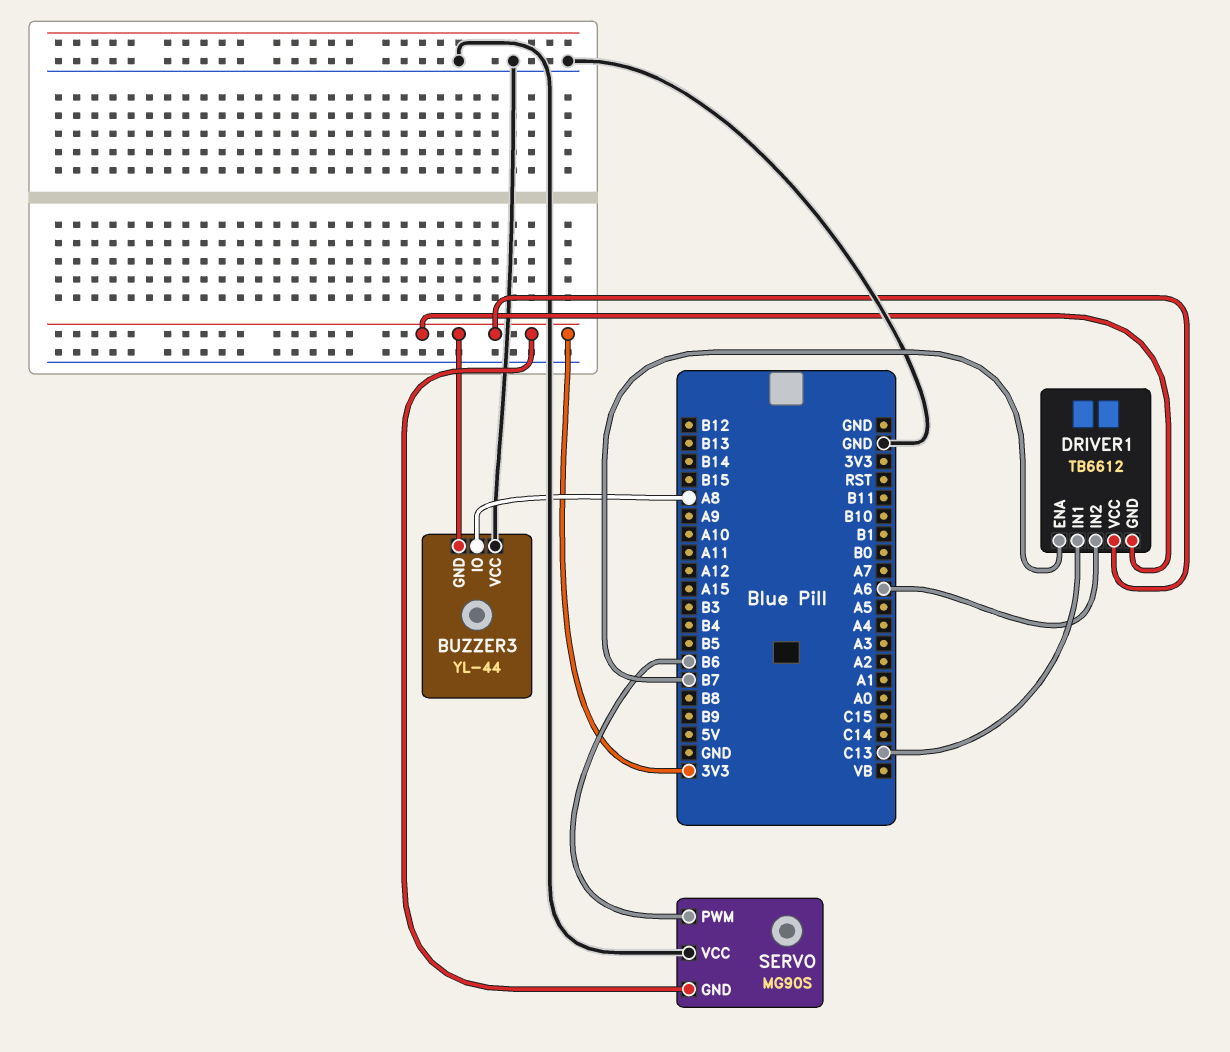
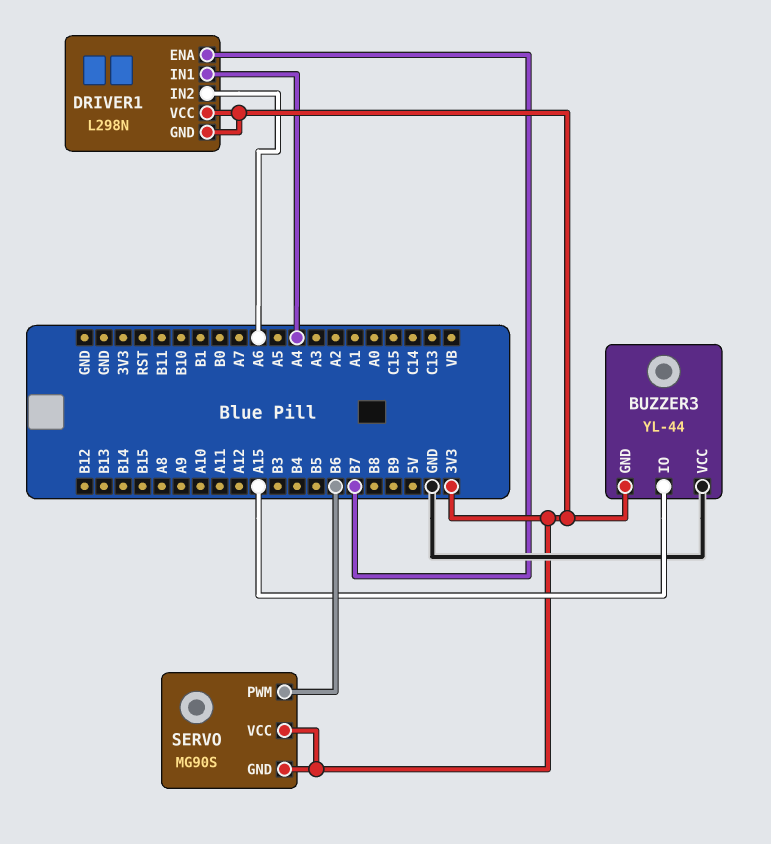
BUZZER3 pin IO: A8 -> A15
DRIVER1: TB6612 -> L298N
DRIVER1 pin IN1: C13 -> A4
SERVO pin VCC: GND -> 3V3

